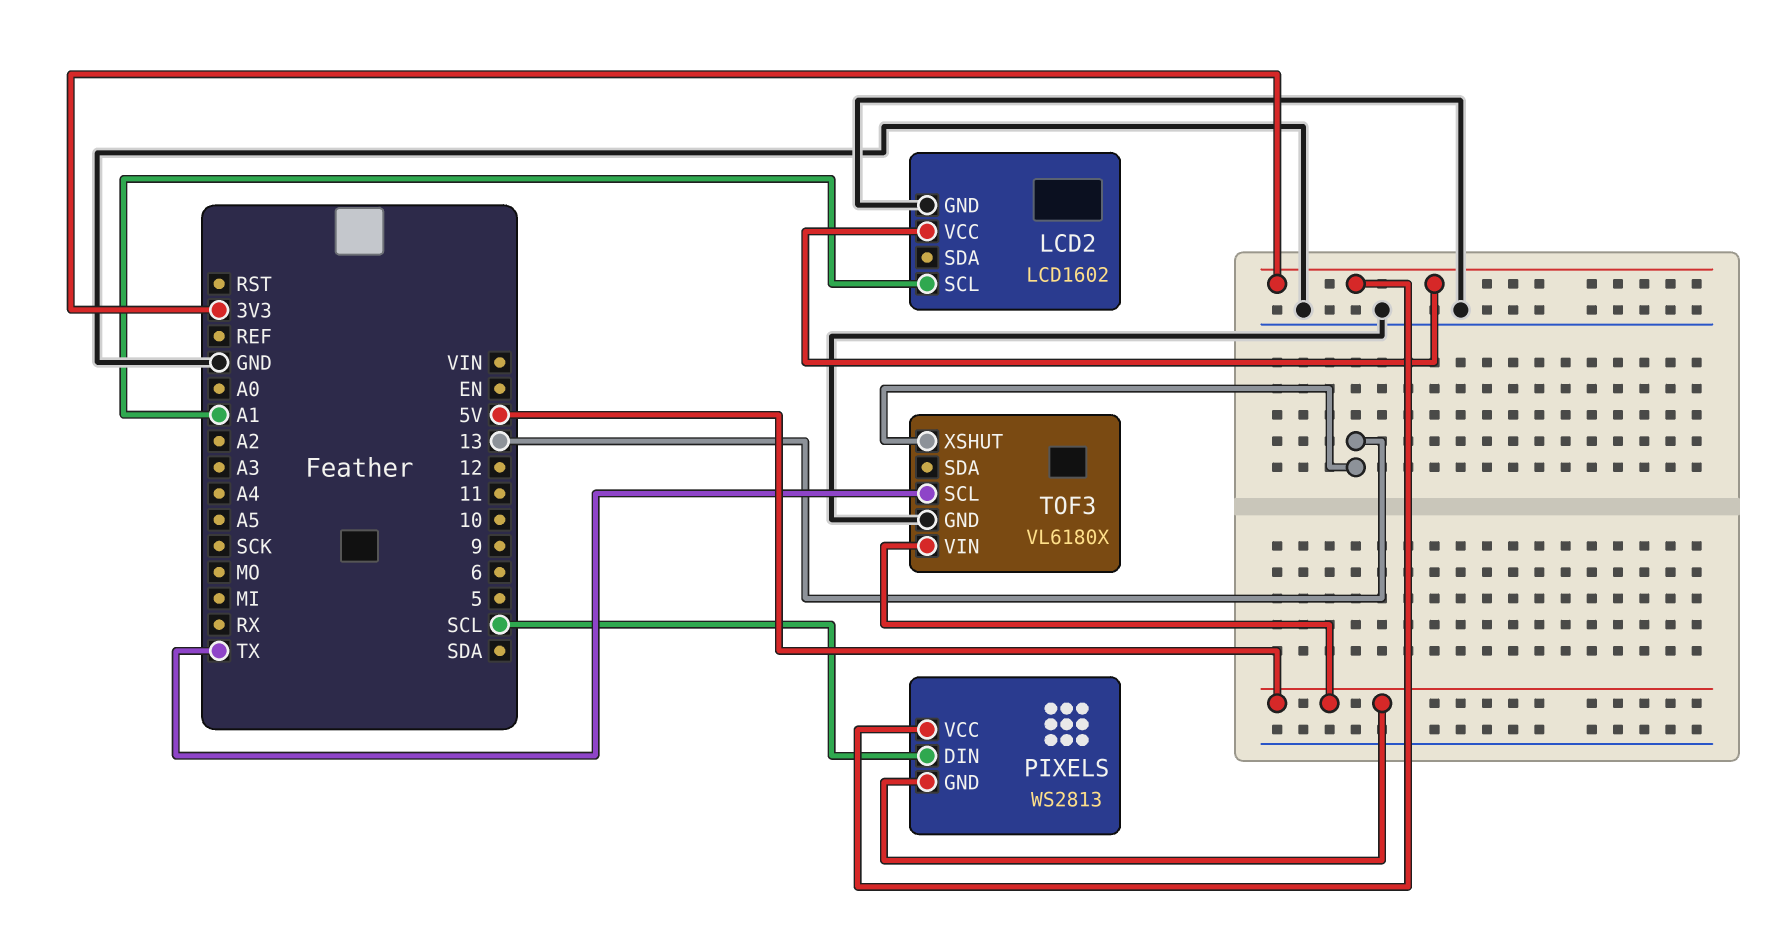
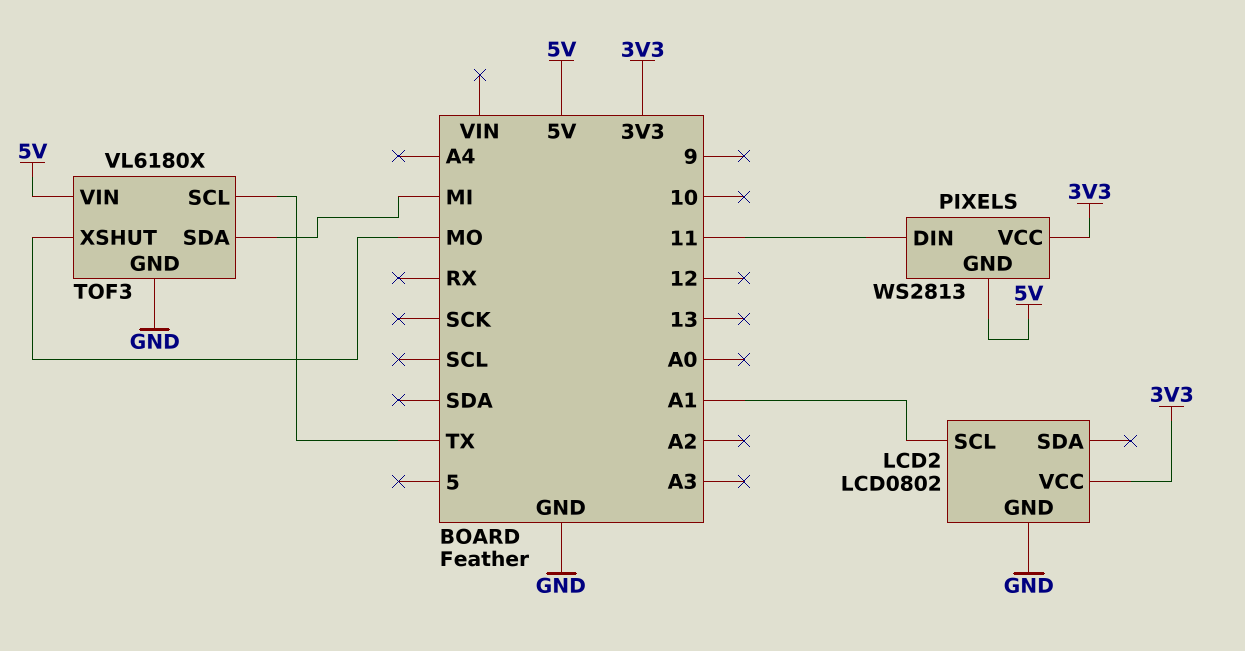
LCD2: LCD1602 -> LCD0802
PIXELS pin DIN: SCL -> 11
TOF3 pin SDA: none -> MI
TOF3 pin XSHUT: 13 -> MO

